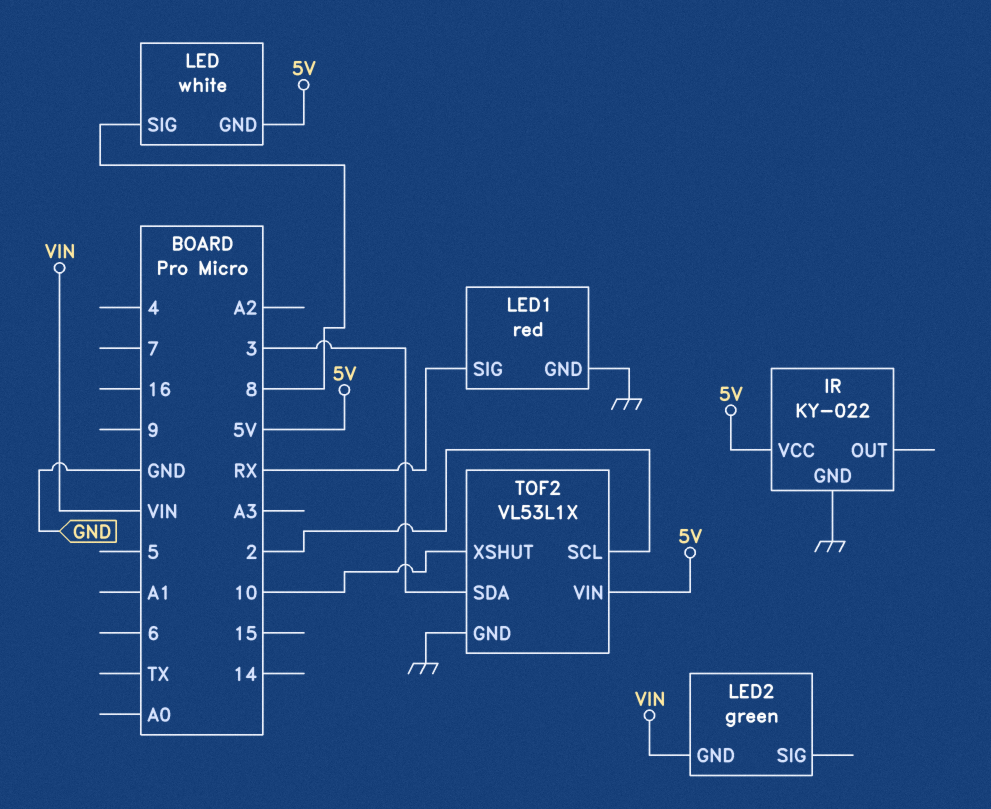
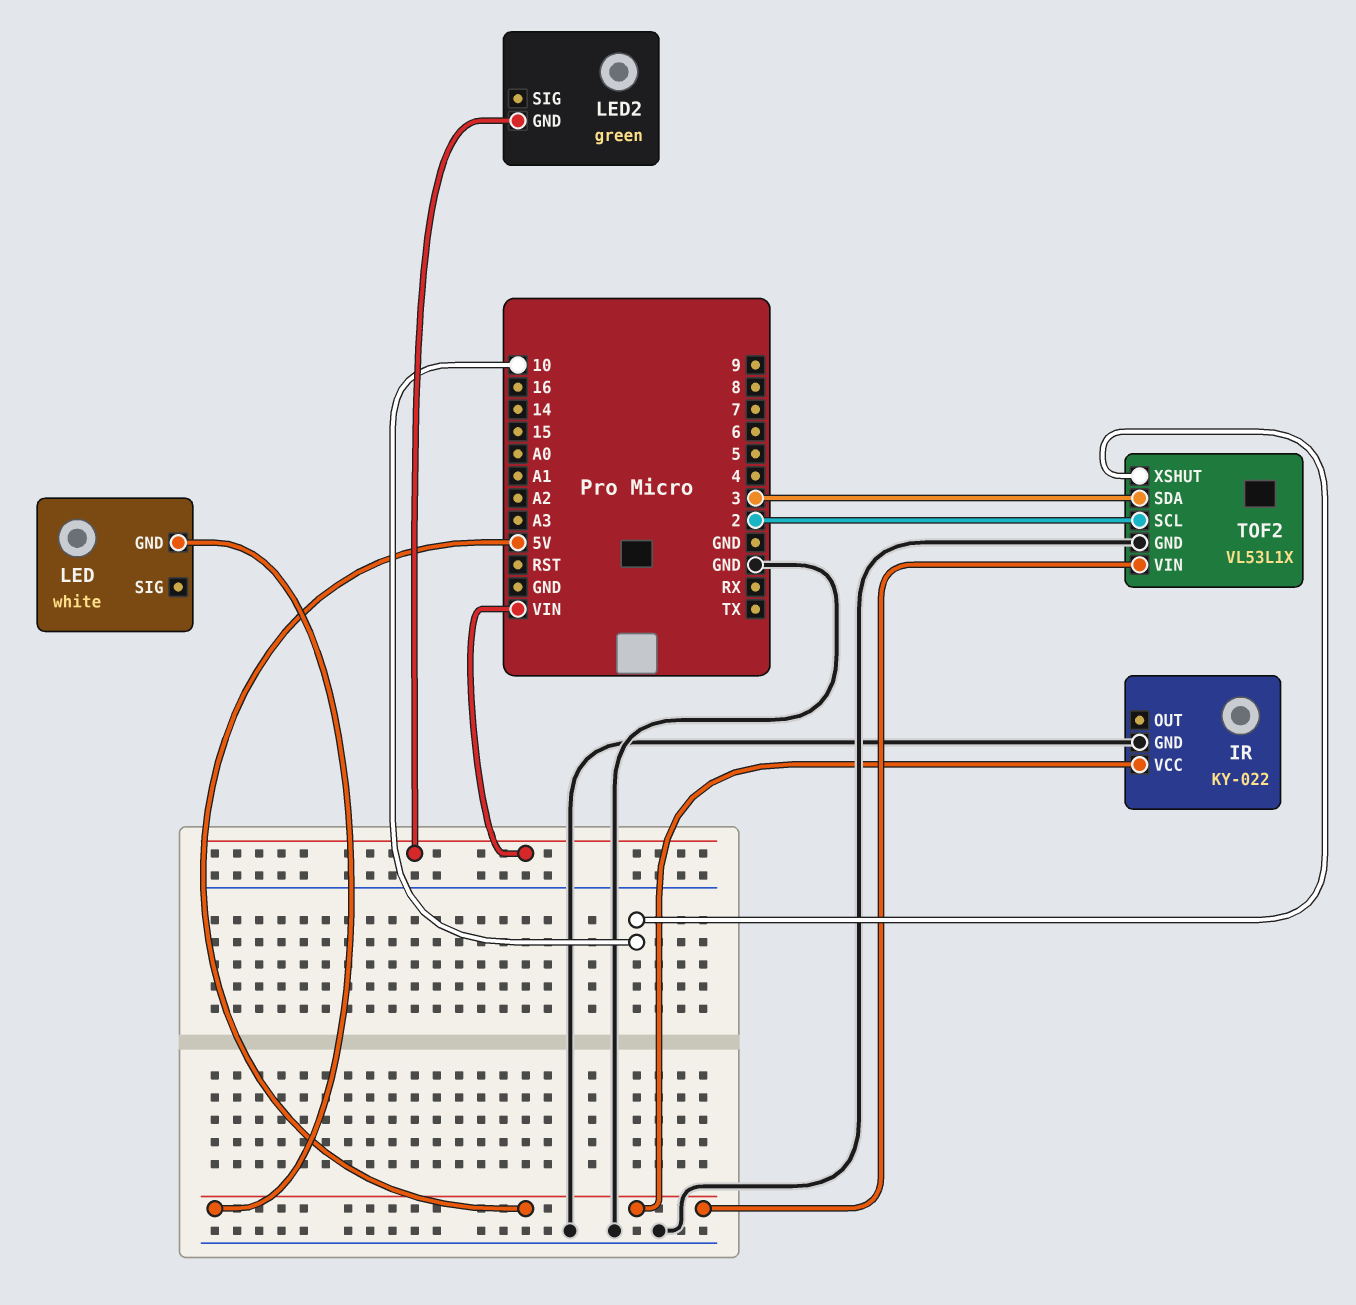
LED pin SIG: 8 -> none
LED1: red -> none
LED1 pin GND: GND -> none
LED1 pin SIG: RX -> none

